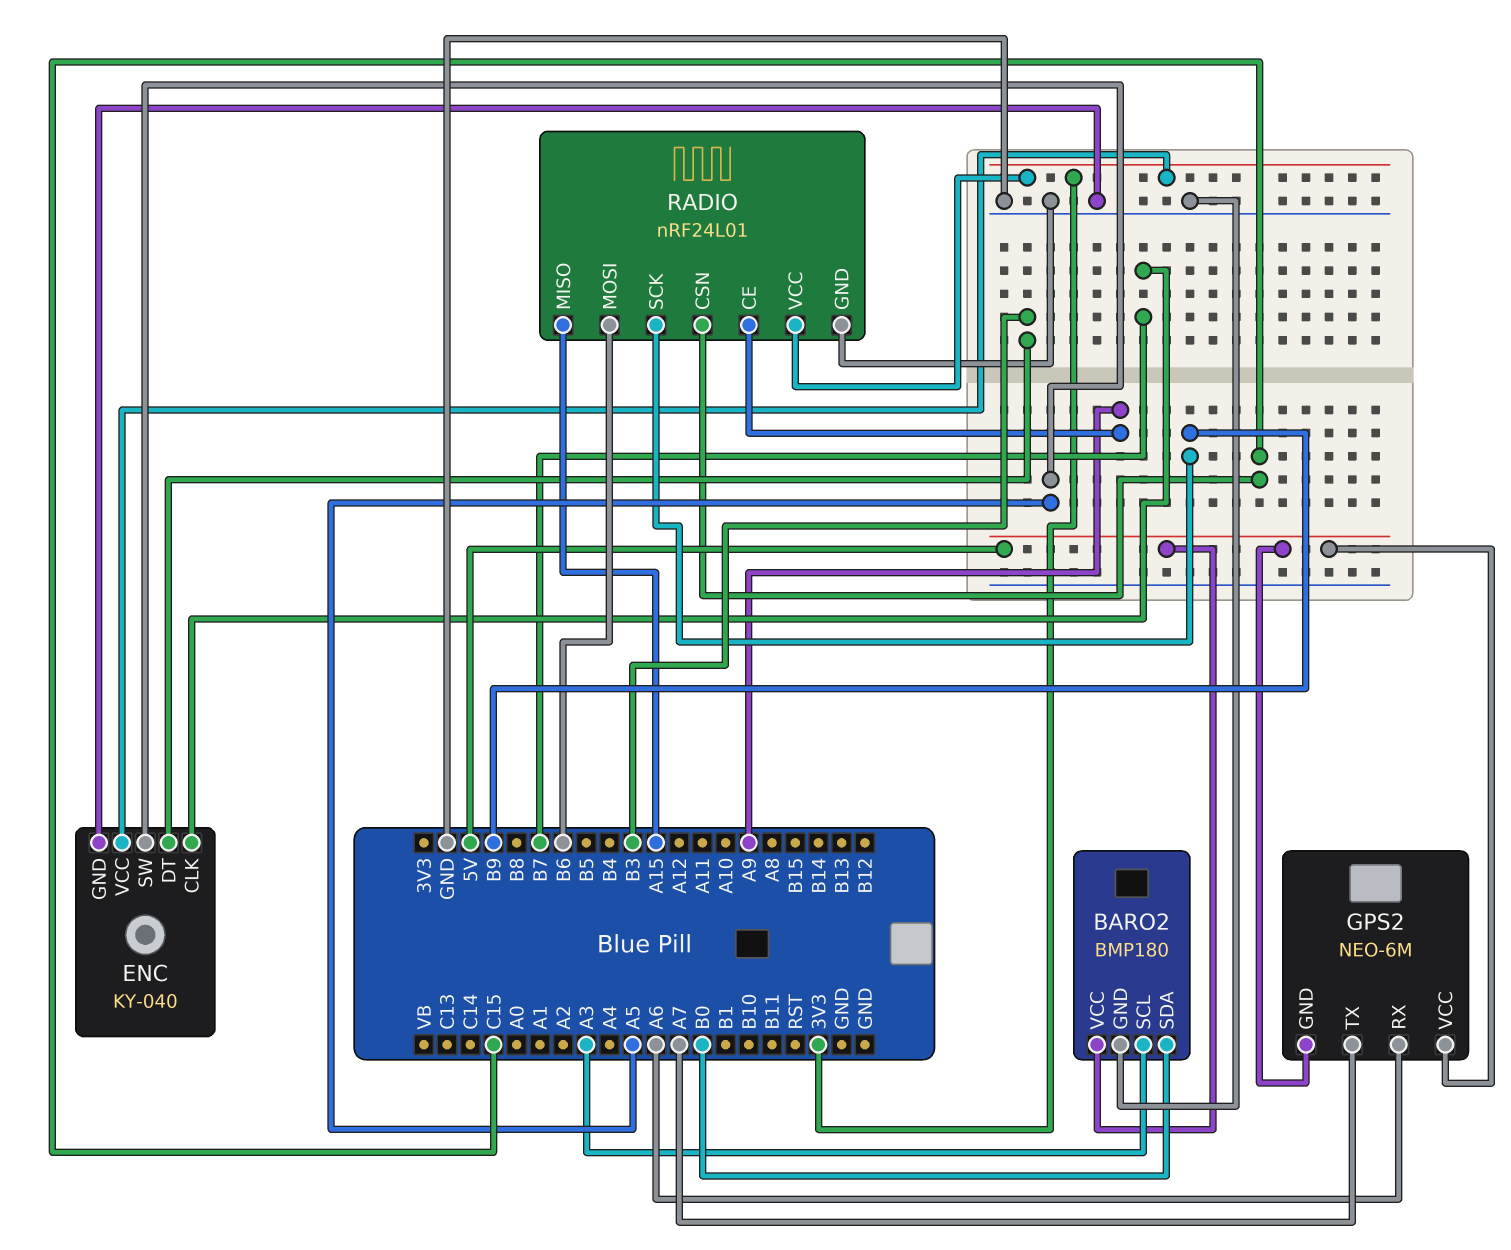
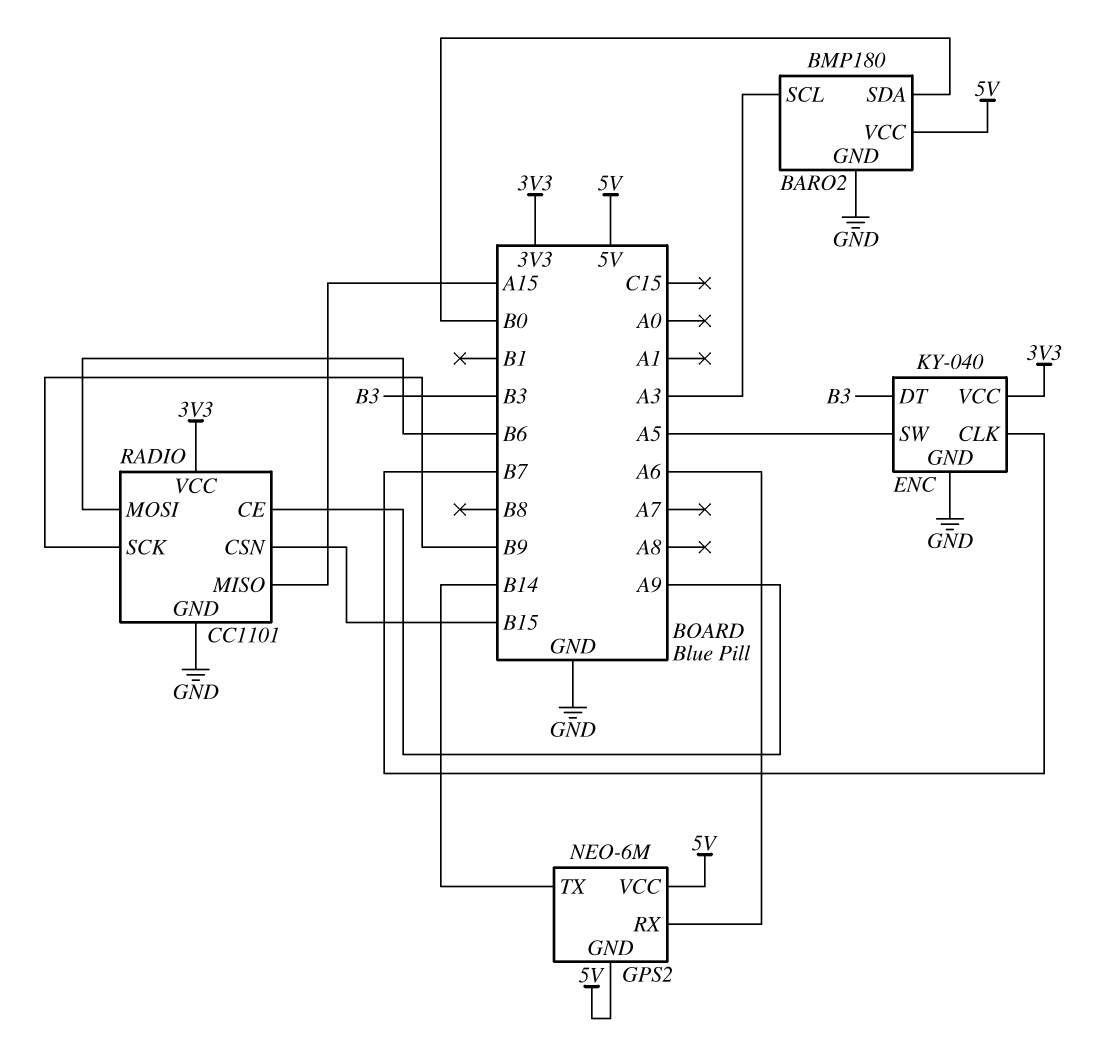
GPS2 pin TX: A7 -> B14
RADIO: nRF24L01 -> CC1101
RADIO pin CSN: C15 -> B15

